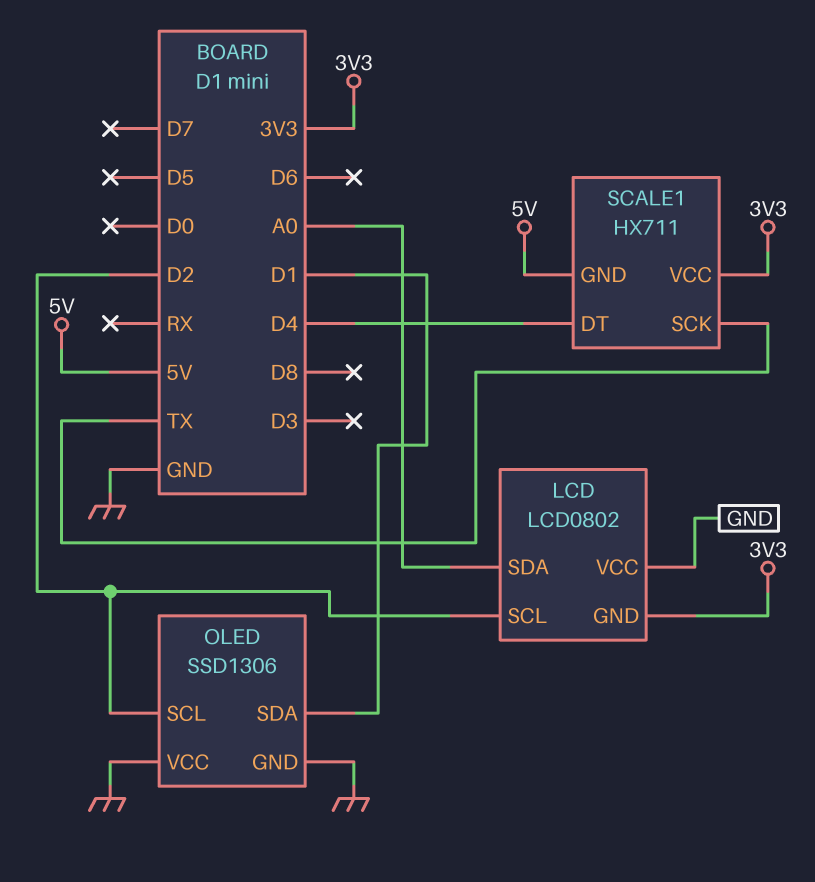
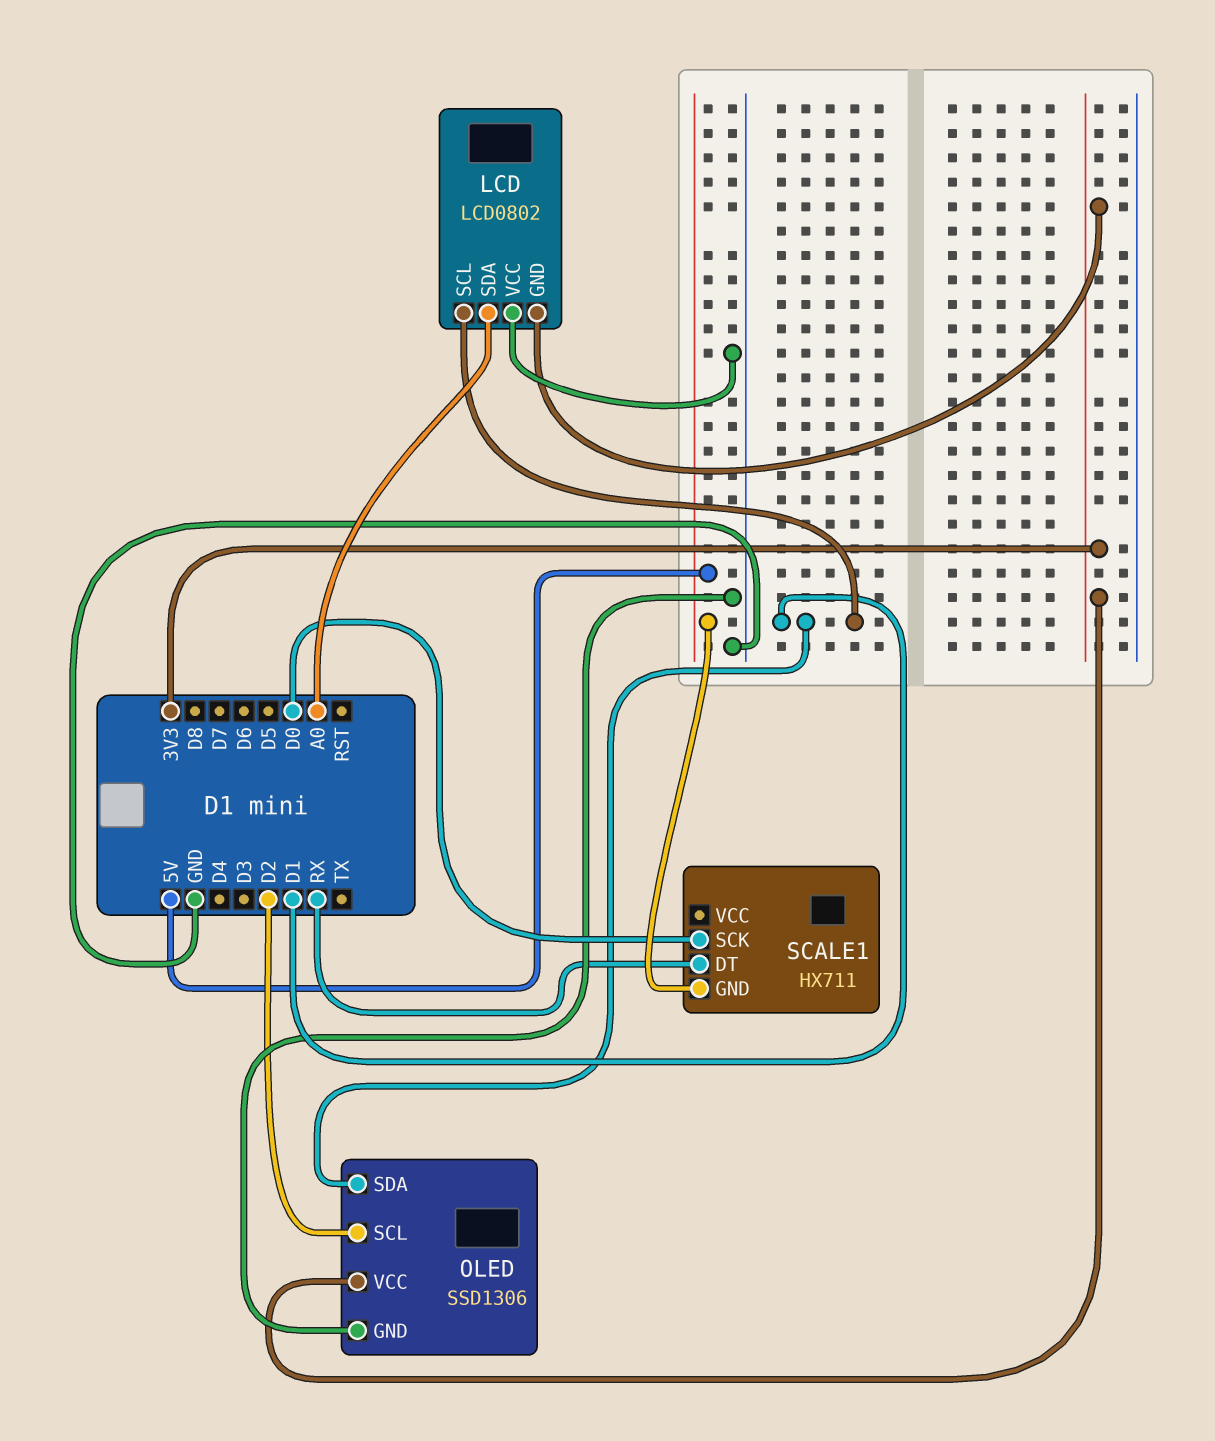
LCD pin SCL: D2 -> D1
OLED pin VCC: GND -> 3V3
SCALE1 pin DT: D4 -> RX
SCALE1 pin SCK: TX -> D0
SCALE1 pin VCC: 3V3 -> none

